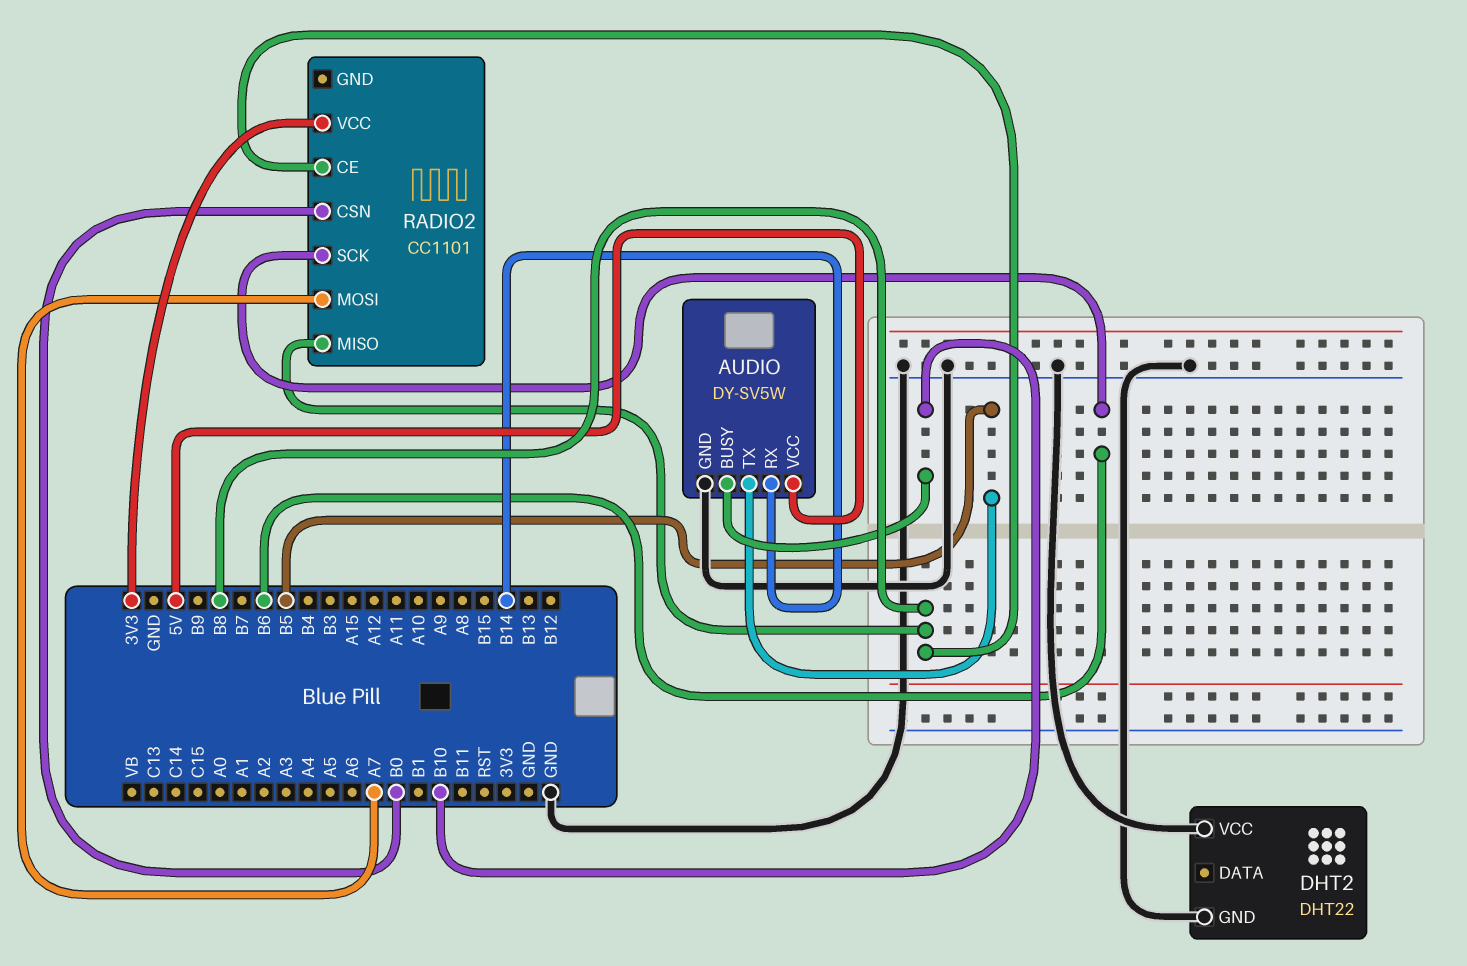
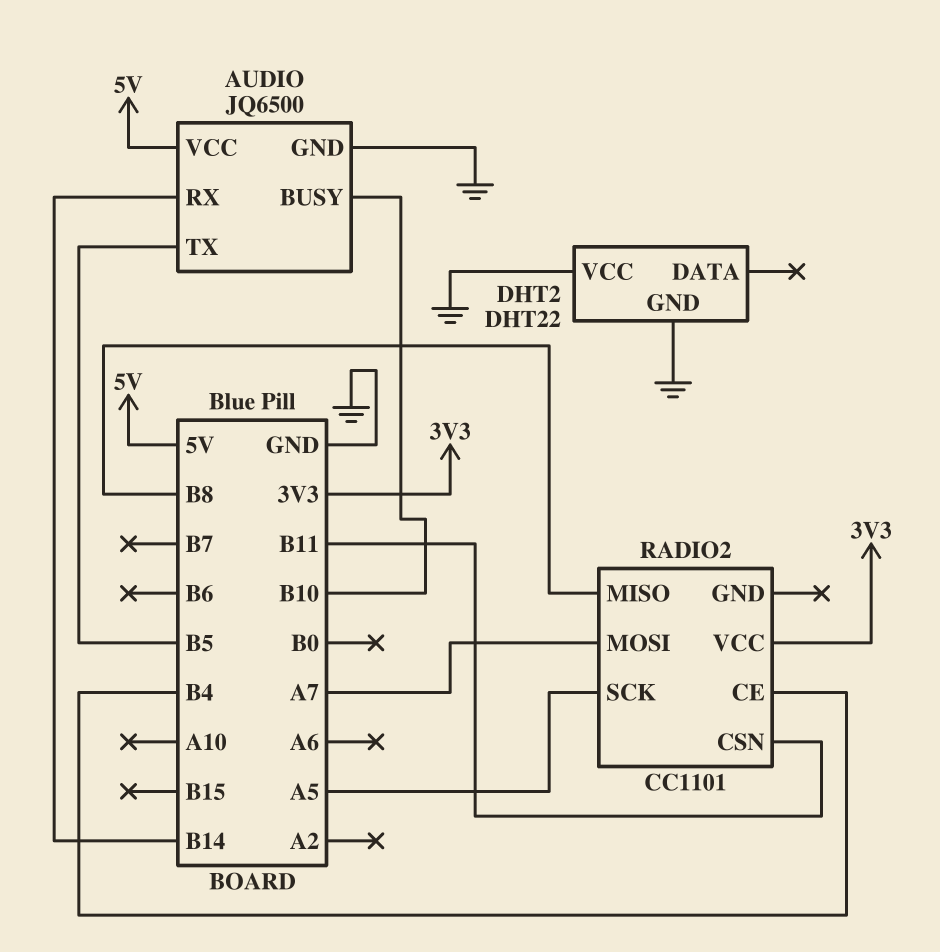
AUDIO: DY-SV5W -> JQ6500
RADIO2 pin CE: B8 -> B4
RADIO2 pin CSN: B0 -> B11
RADIO2 pin SCK: B6 -> A5

